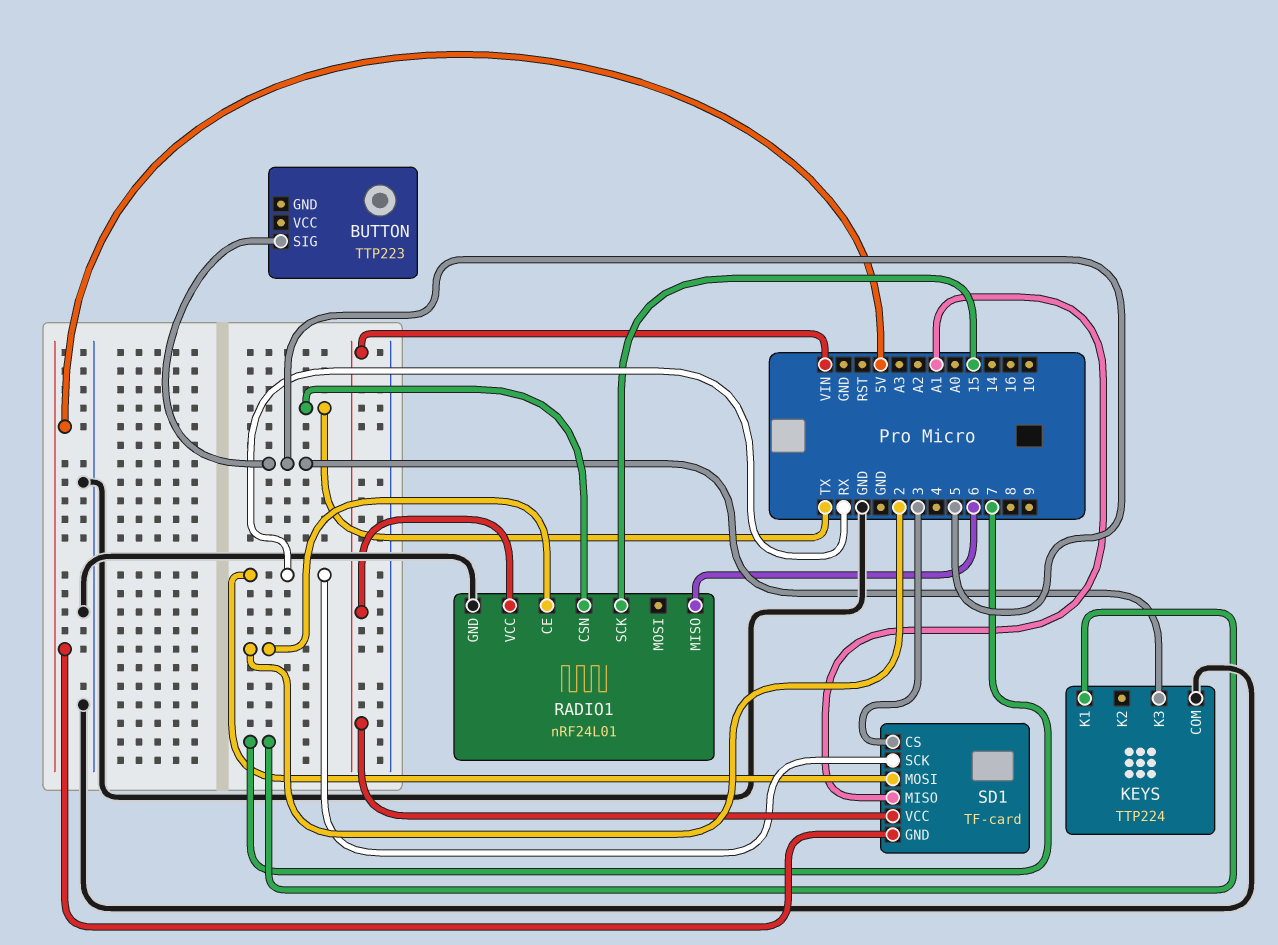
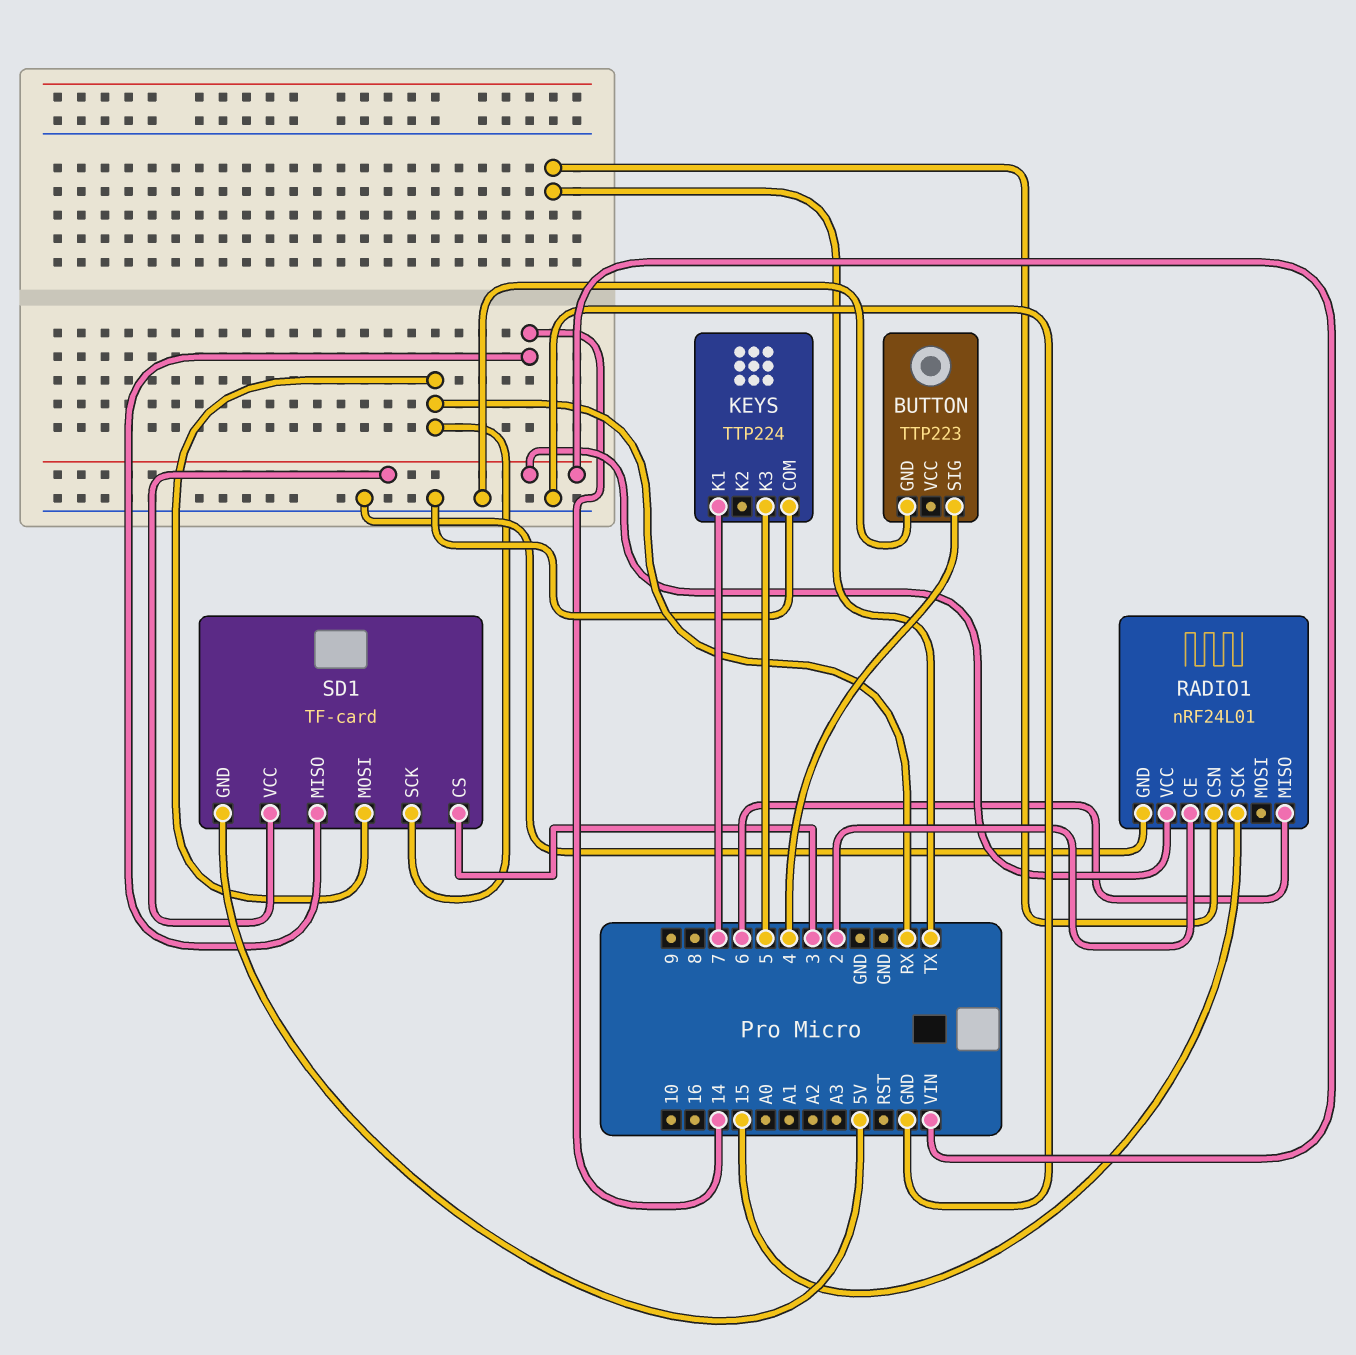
BUTTON pin GND: none -> GND
BUTTON pin SIG: 5 -> 4
SD1 pin MISO: A1 -> 14

